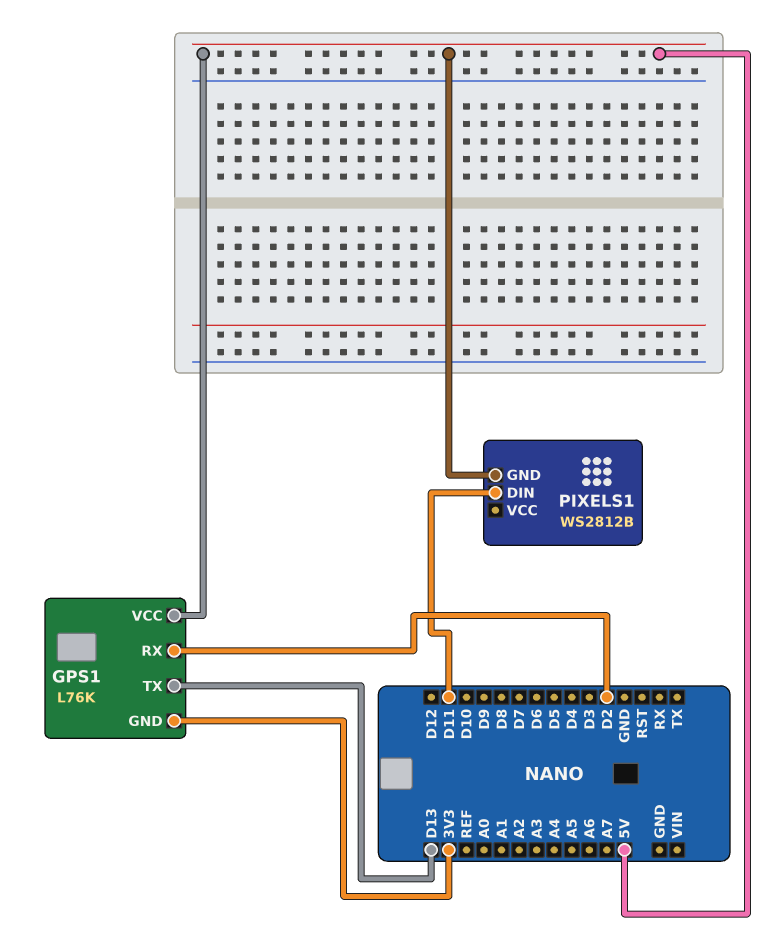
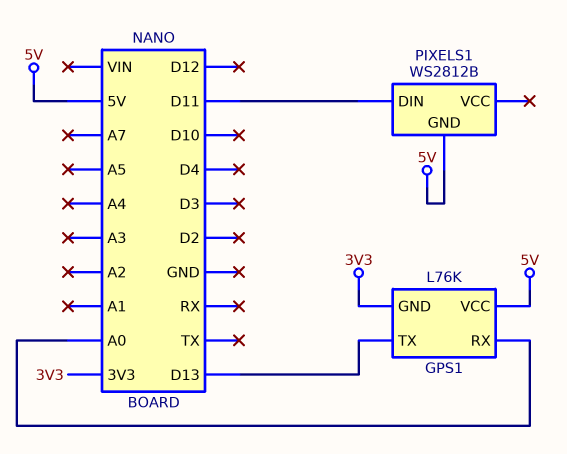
GPS1 pin RX: D2 -> A0

